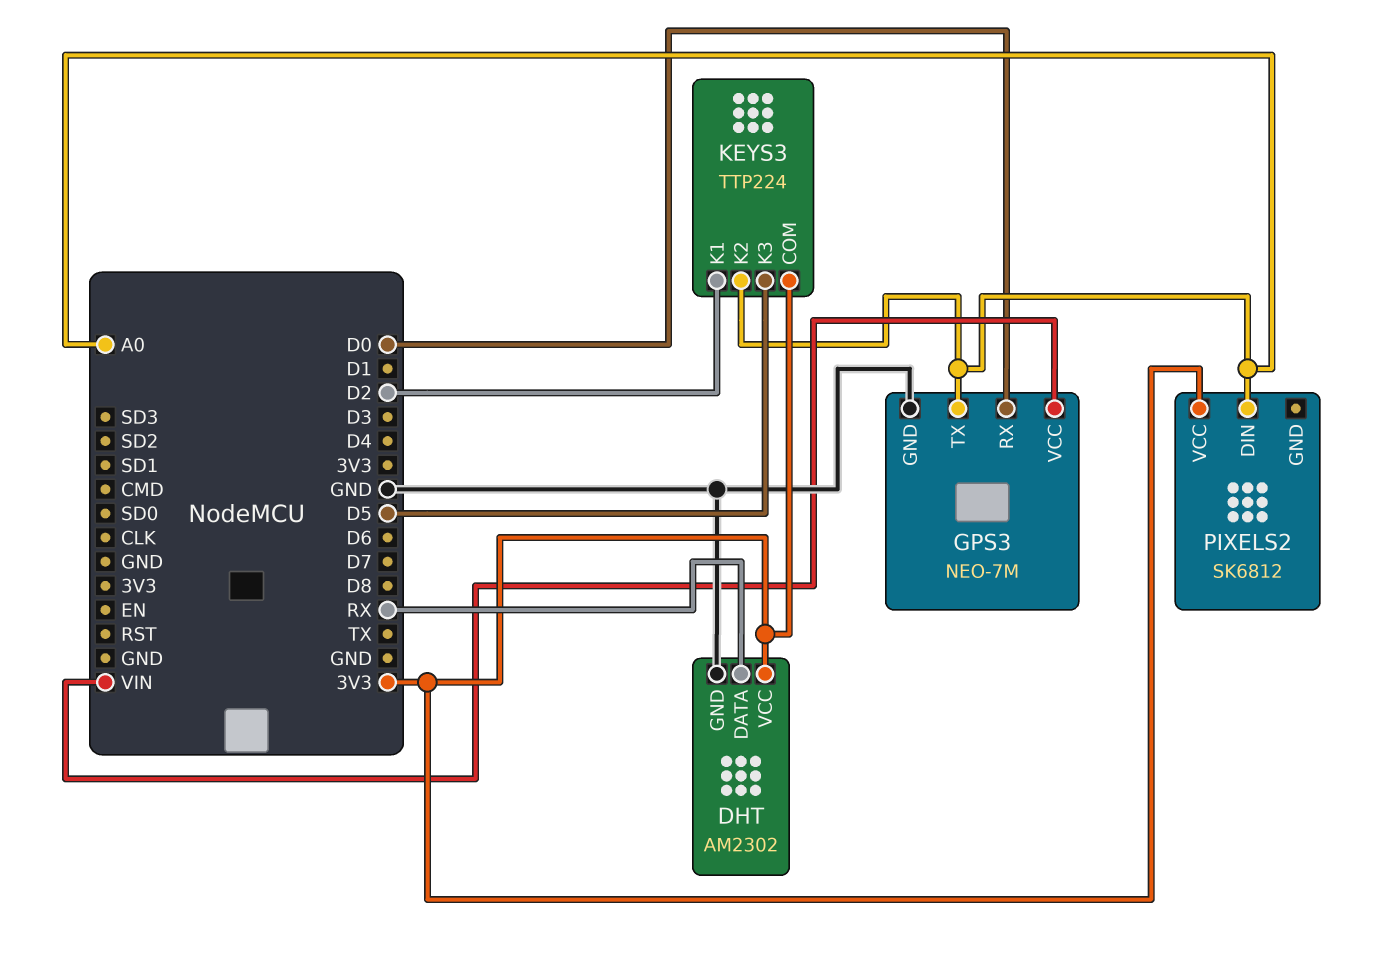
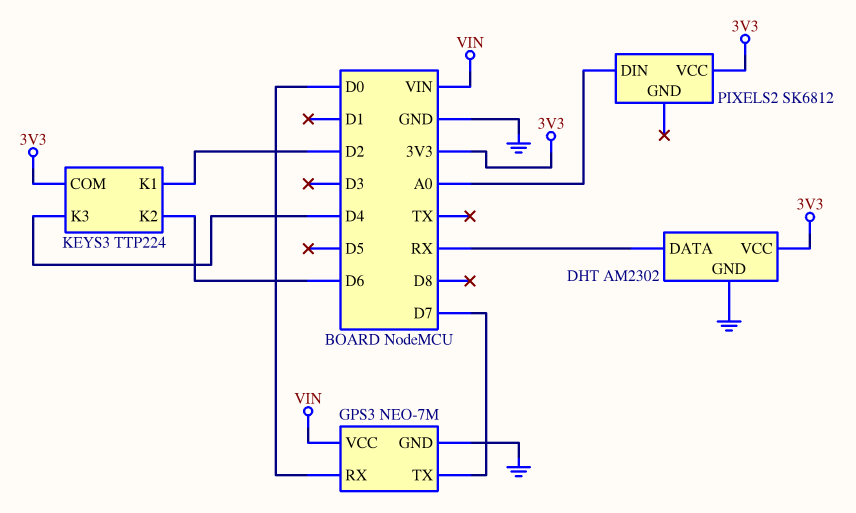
GPS3 pin TX: A0 -> D7
KEYS3 pin K2: A0 -> D6
KEYS3 pin K3: D5 -> D4

